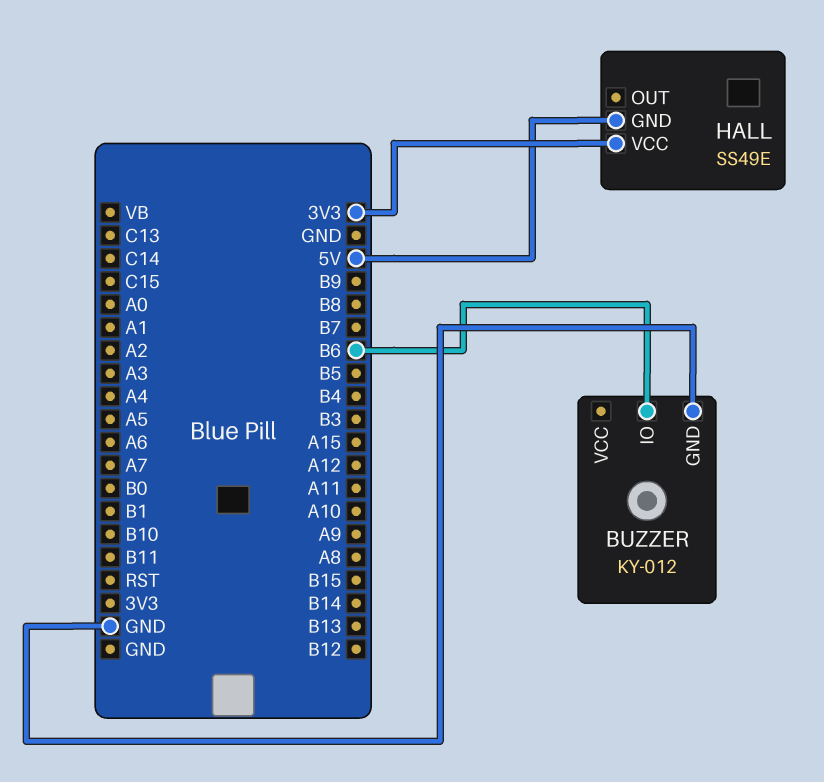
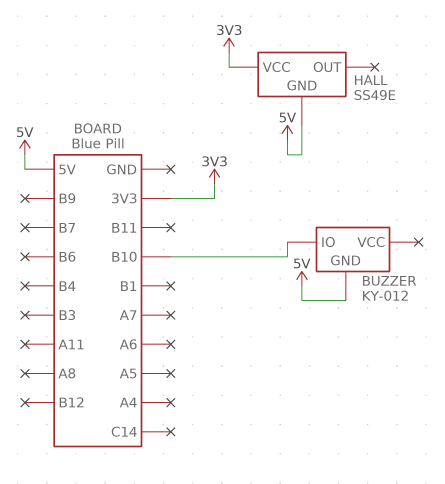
BUZZER pin GND: GND -> 5V
BUZZER pin IO: B6 -> B10

